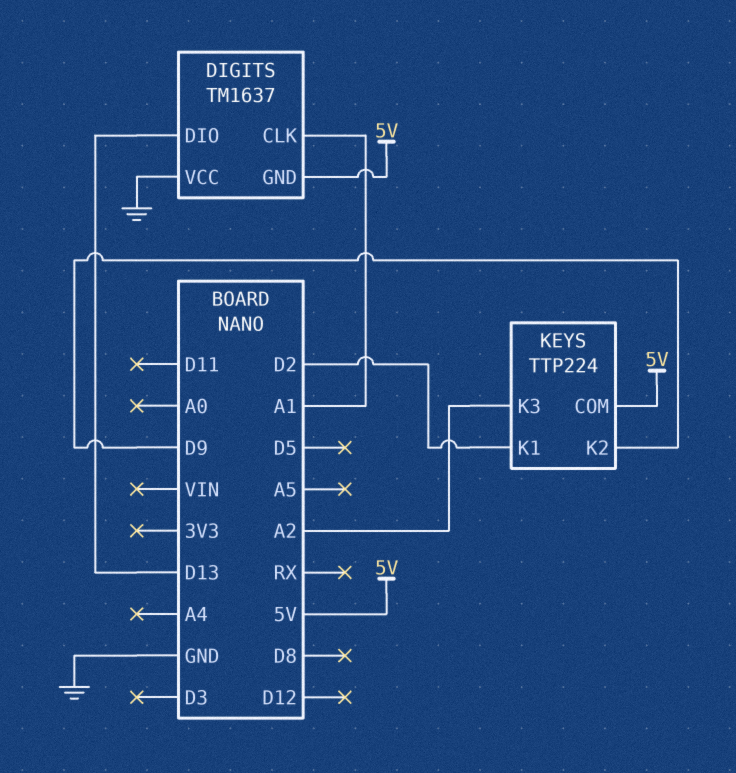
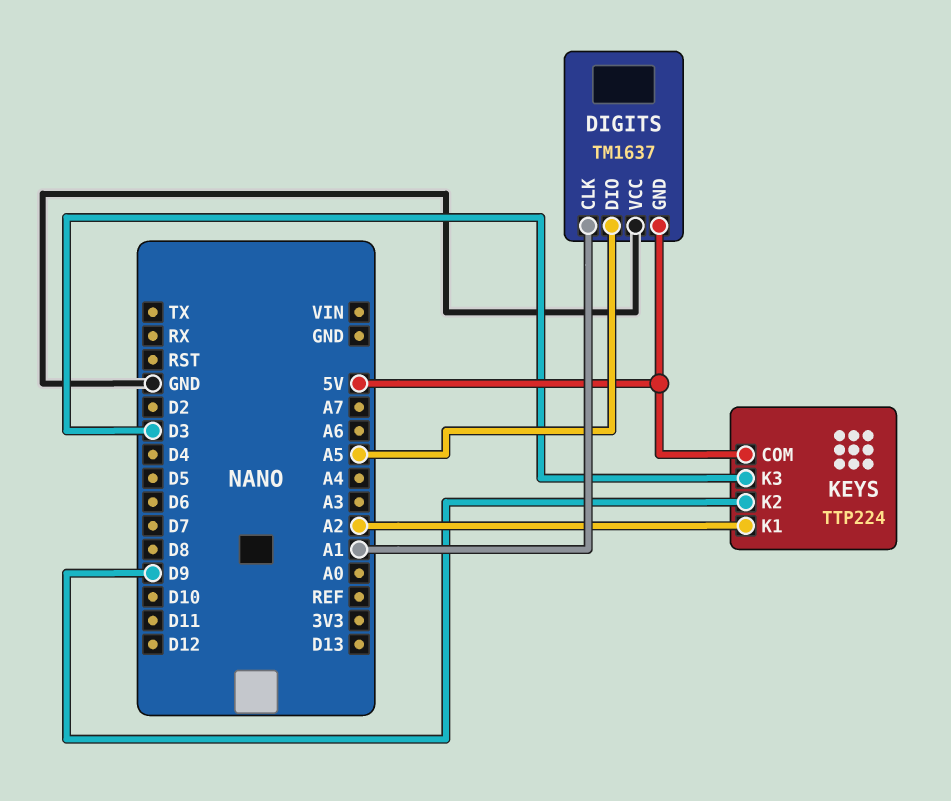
DIGITS pin DIO: D13 -> A5
KEYS pin K1: D2 -> A2
KEYS pin K3: A2 -> D3

